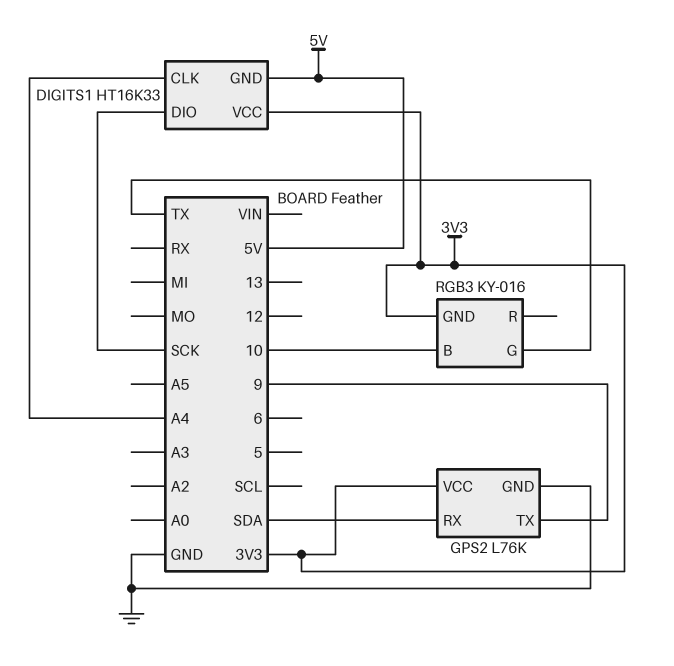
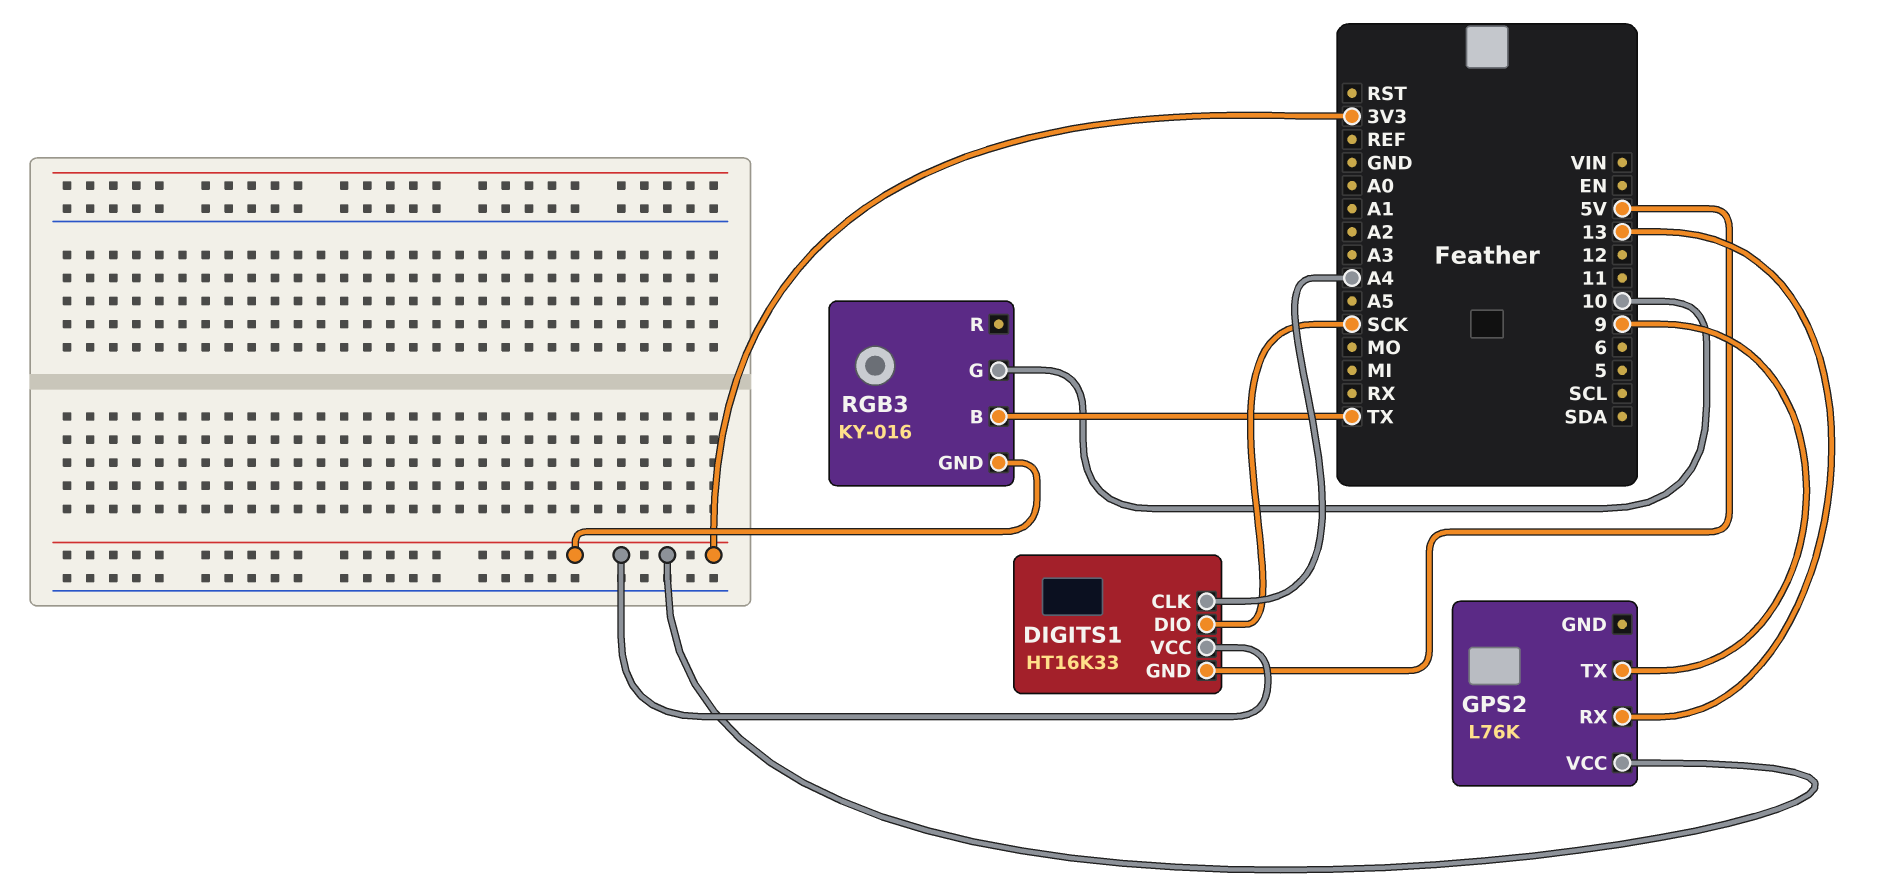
GPS2 pin GND: GND -> none
GPS2 pin RX: SDA -> 13
RGB3 pin B: 10 -> TX
RGB3 pin G: TX -> 10

